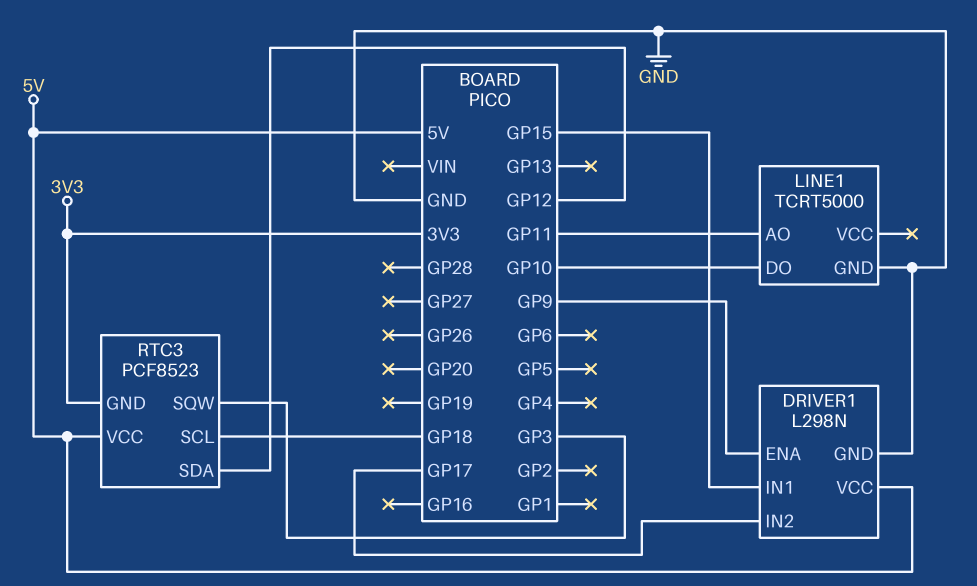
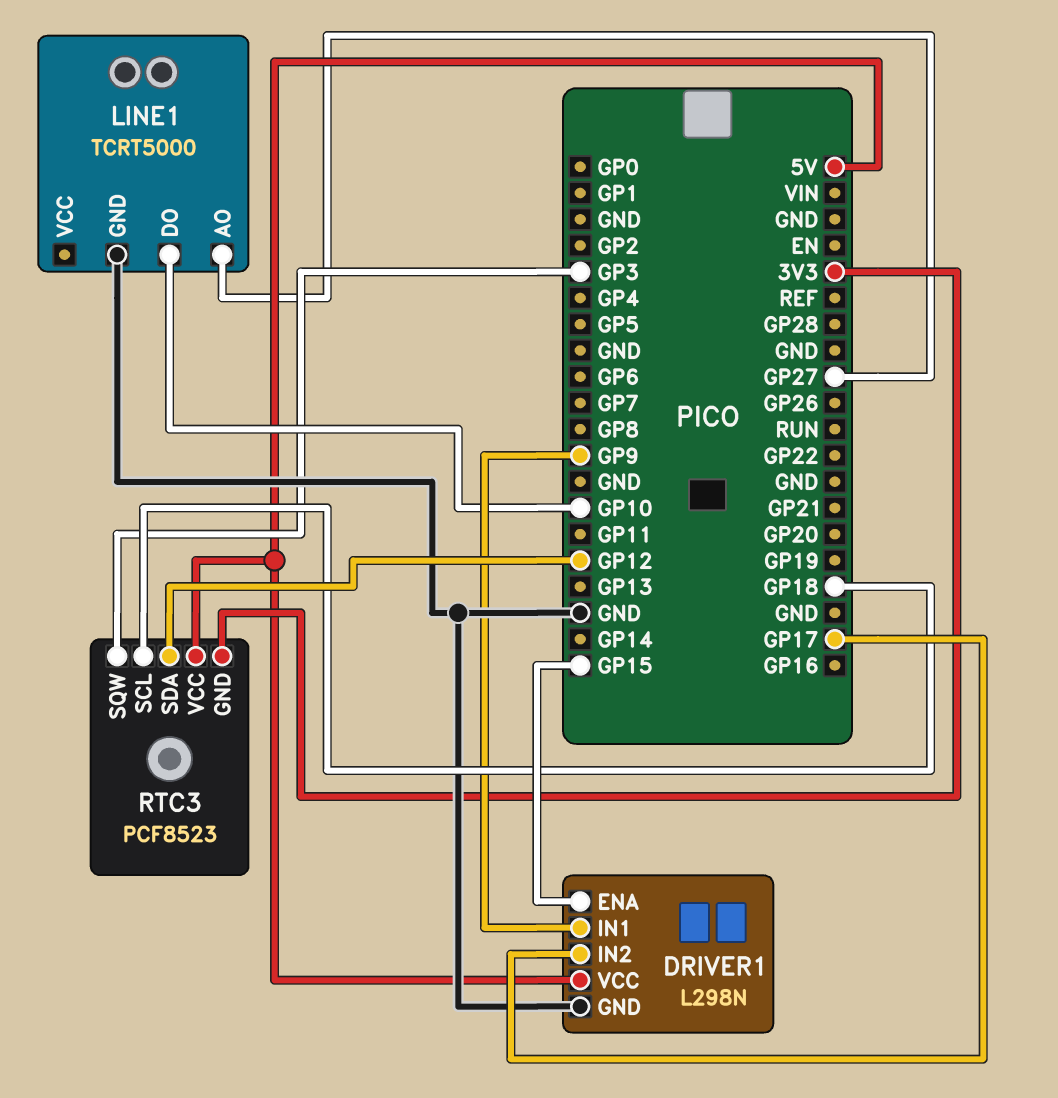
DRIVER1 pin ENA: GP9 -> GP15
DRIVER1 pin IN1: GP15 -> GP9
LINE1 pin AO: GP11 -> GP27

